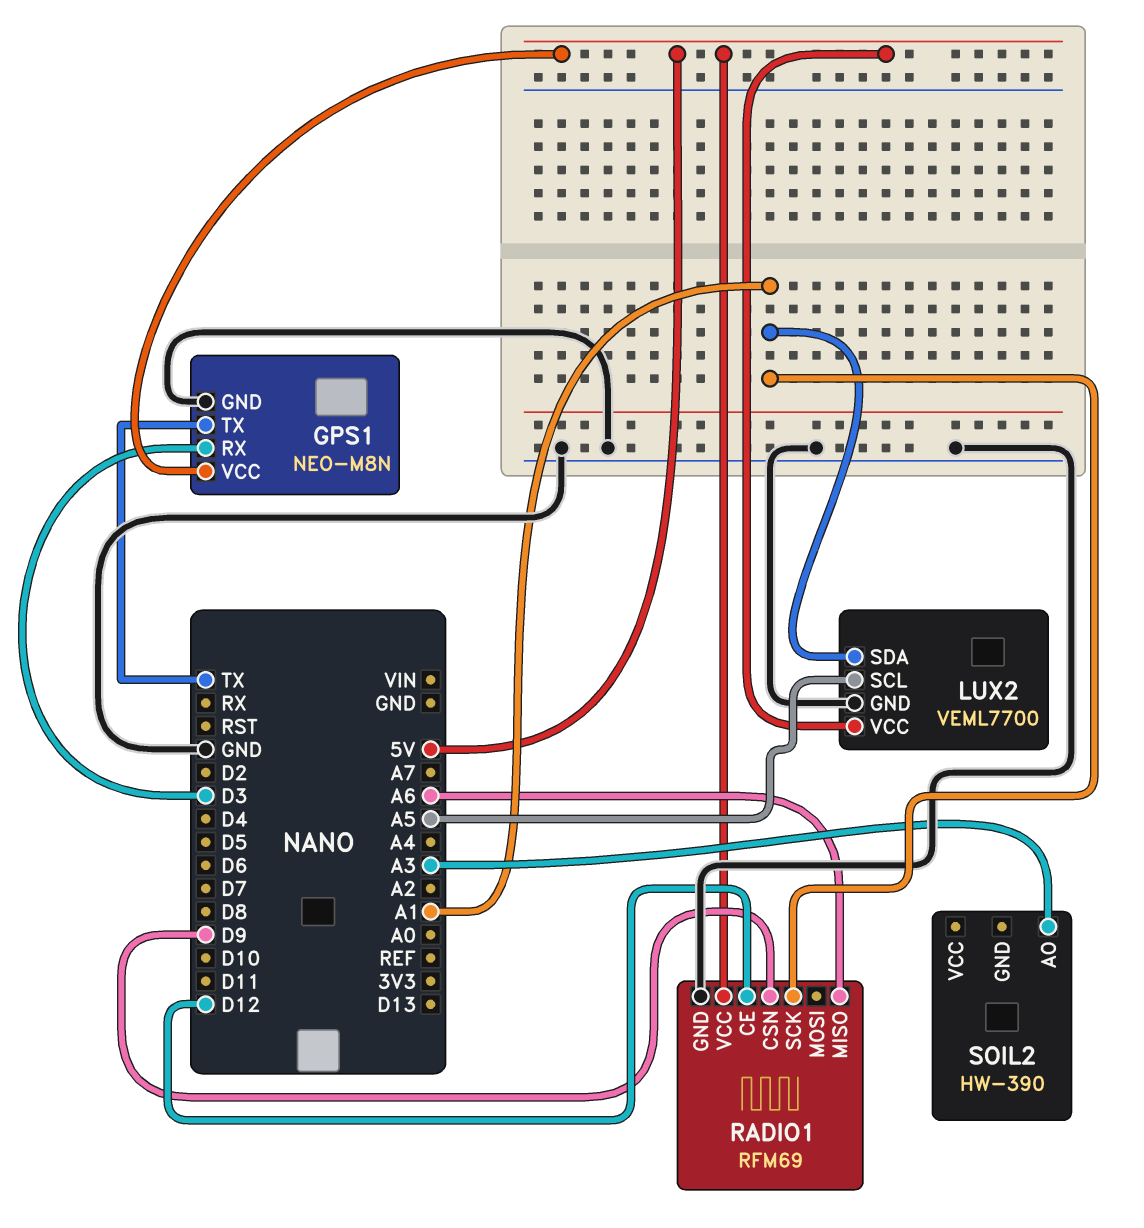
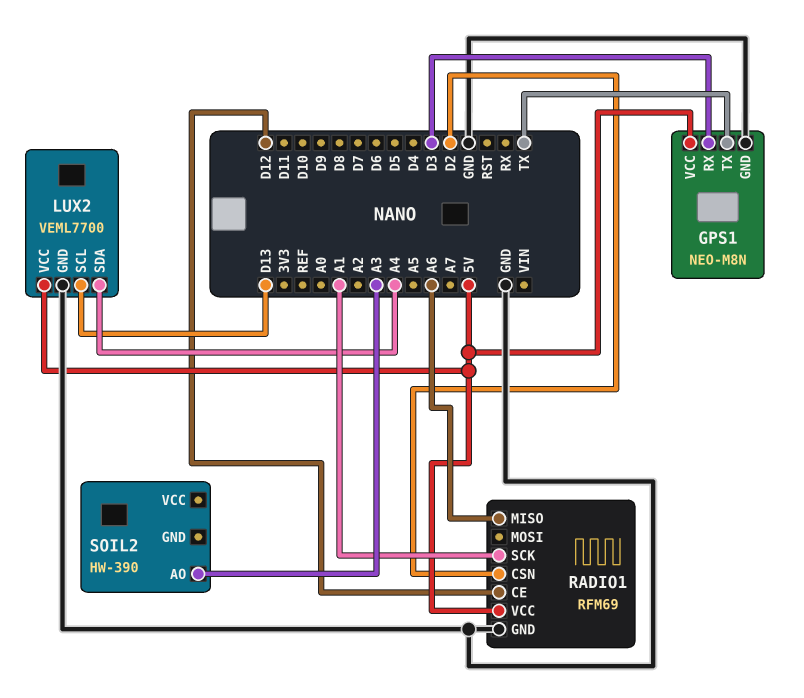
LUX2 pin SCL: A5 -> D13
LUX2 pin SDA: A1 -> A4
RADIO1 pin CSN: D9 -> D2

